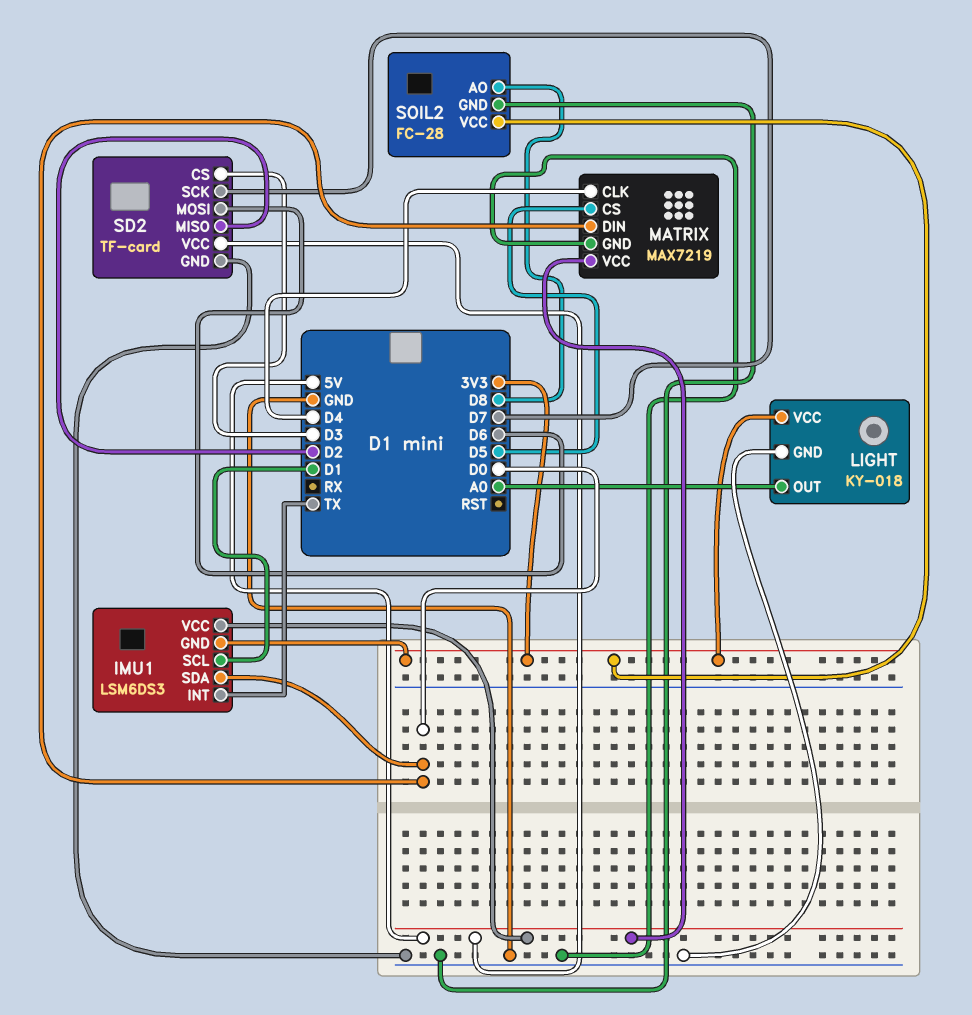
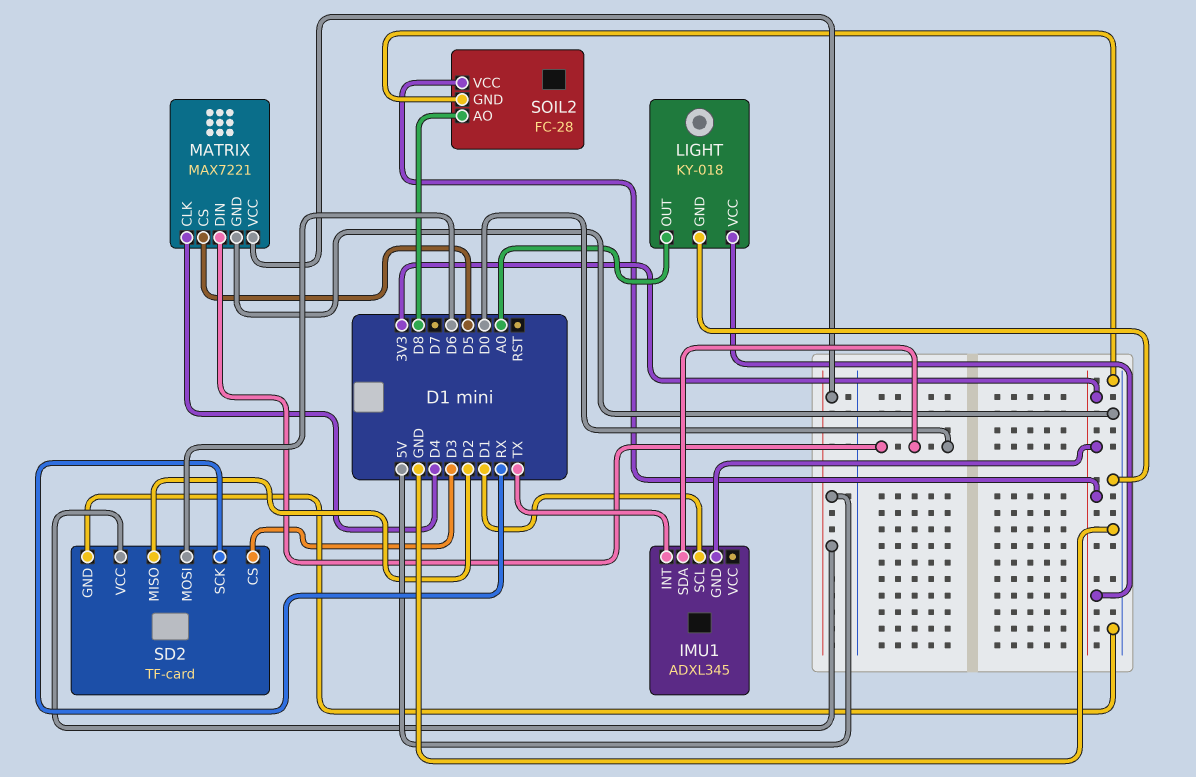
IMU1: LSM6DS3 -> ADXL345
IMU1 pin VCC: 5V -> none
MATRIX: MAX7219 -> MAX7221
SD2 pin SCK: D7 -> RX

